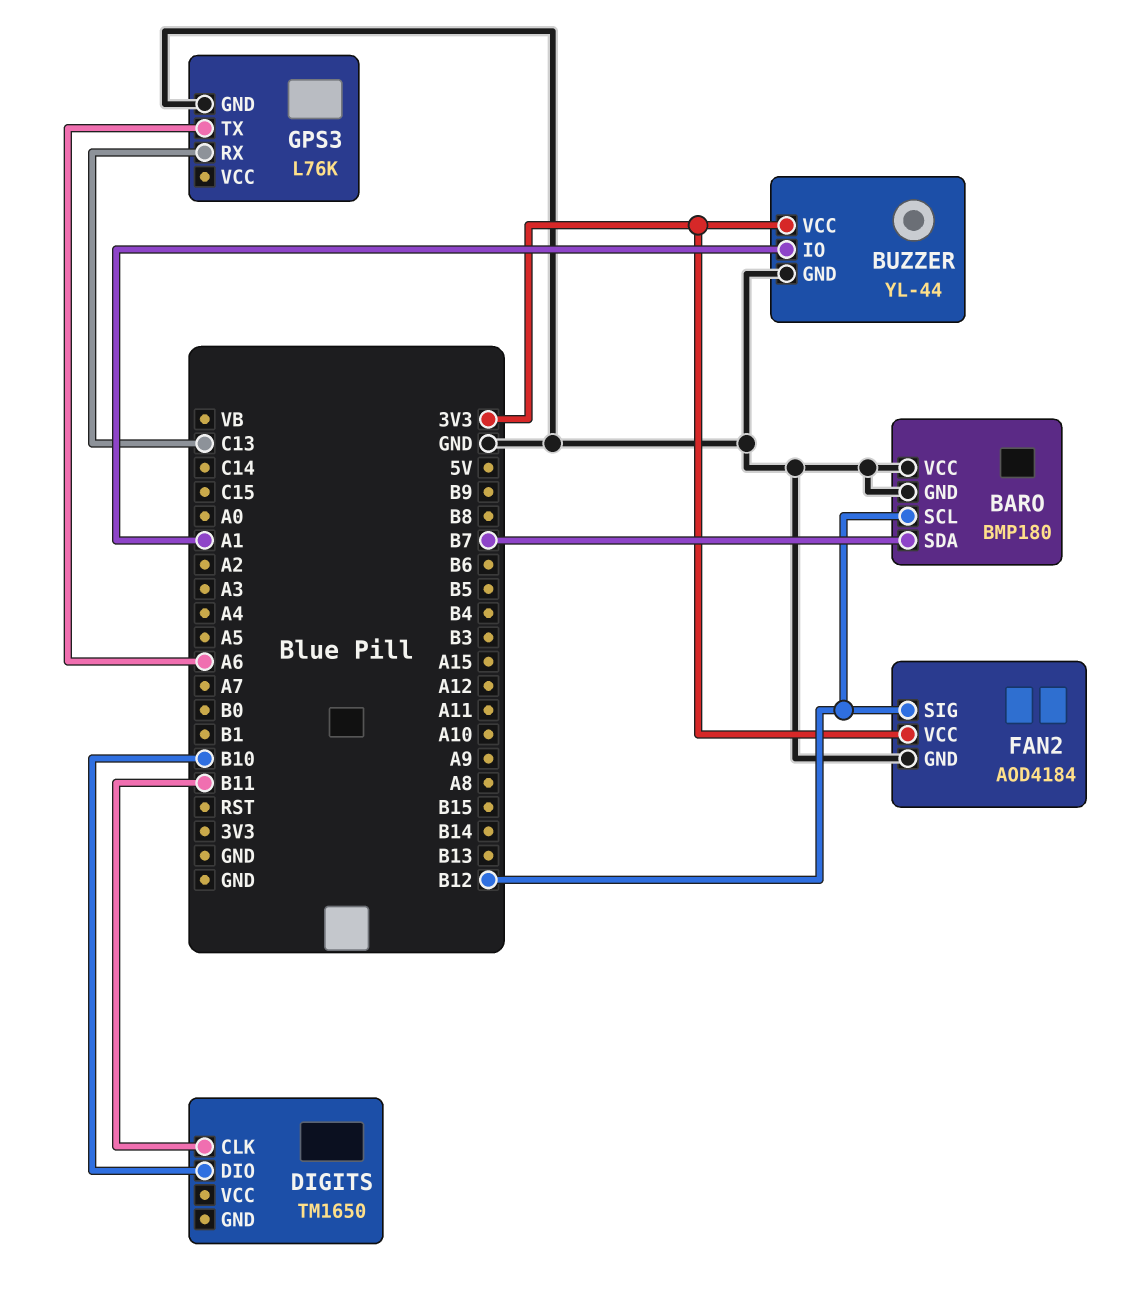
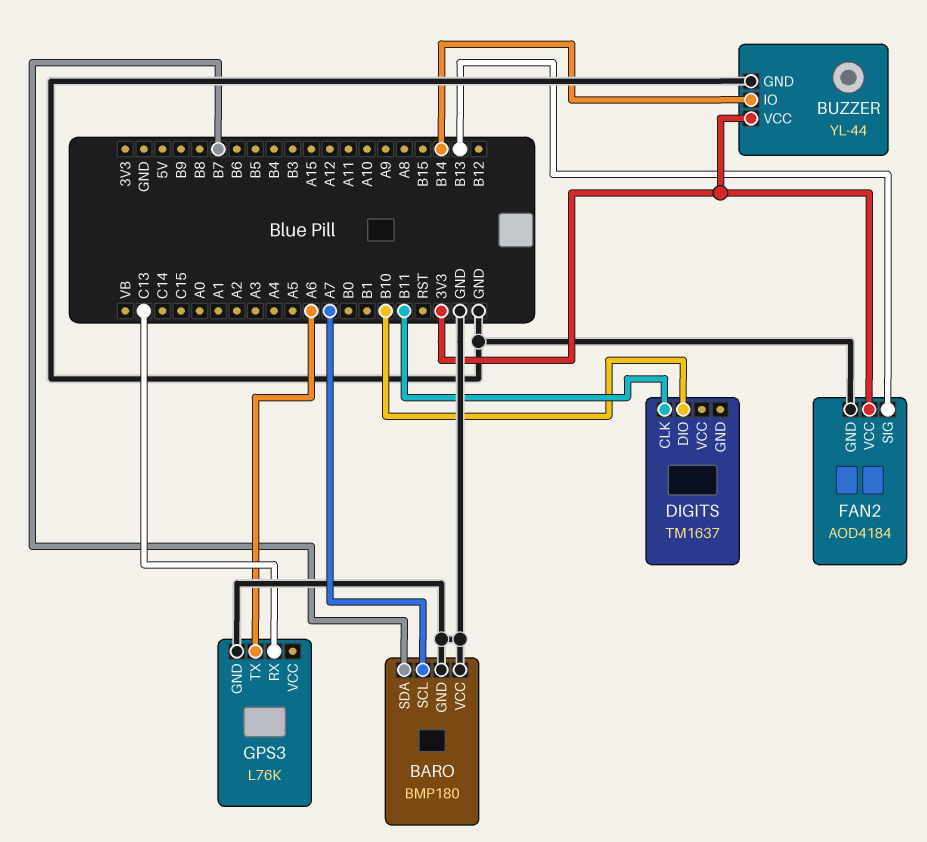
BARO pin SCL: B12 -> A7
BUZZER pin IO: A1 -> B14
DIGITS: TM1650 -> TM1637
FAN2 pin SIG: B12 -> B13

